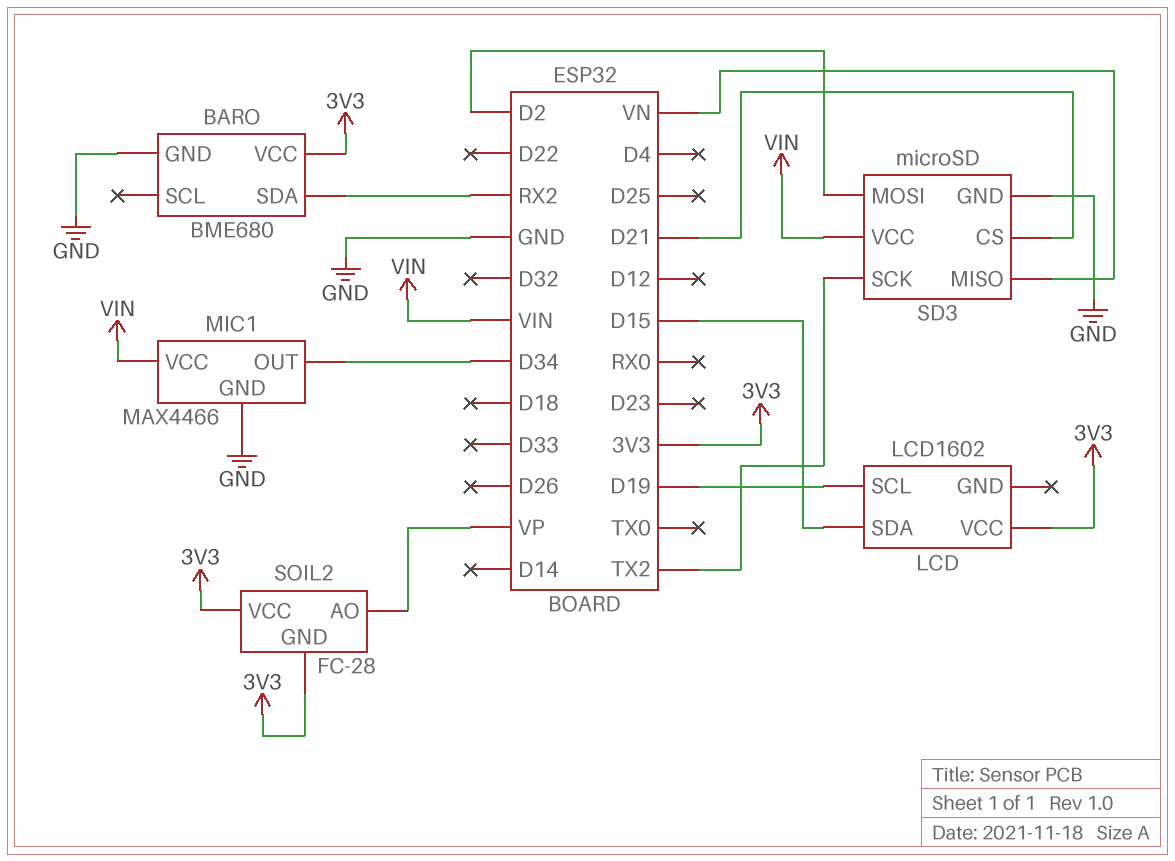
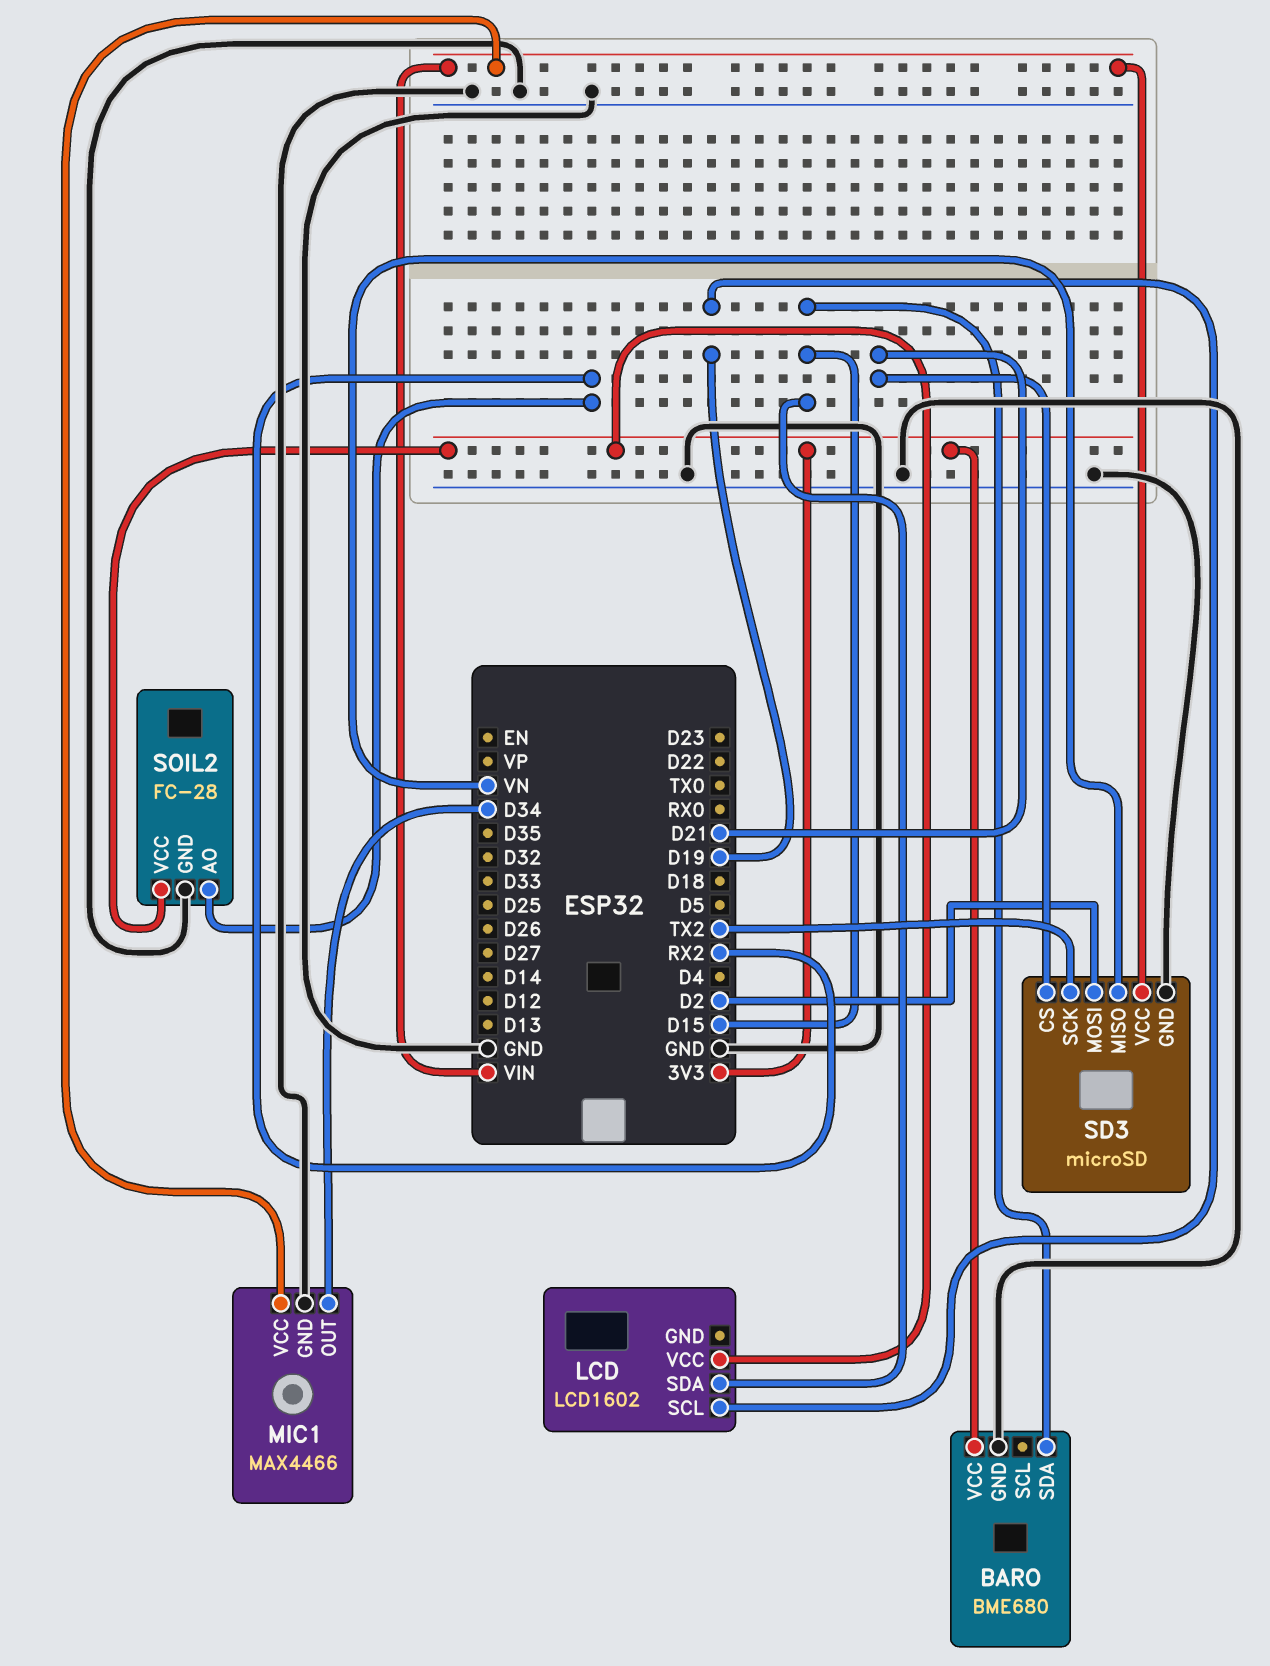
BARO pin SDA: RX2 -> D15
SOIL2 pin AO: VP -> RX2
SOIL2 pin GND: 3V3 -> GND

